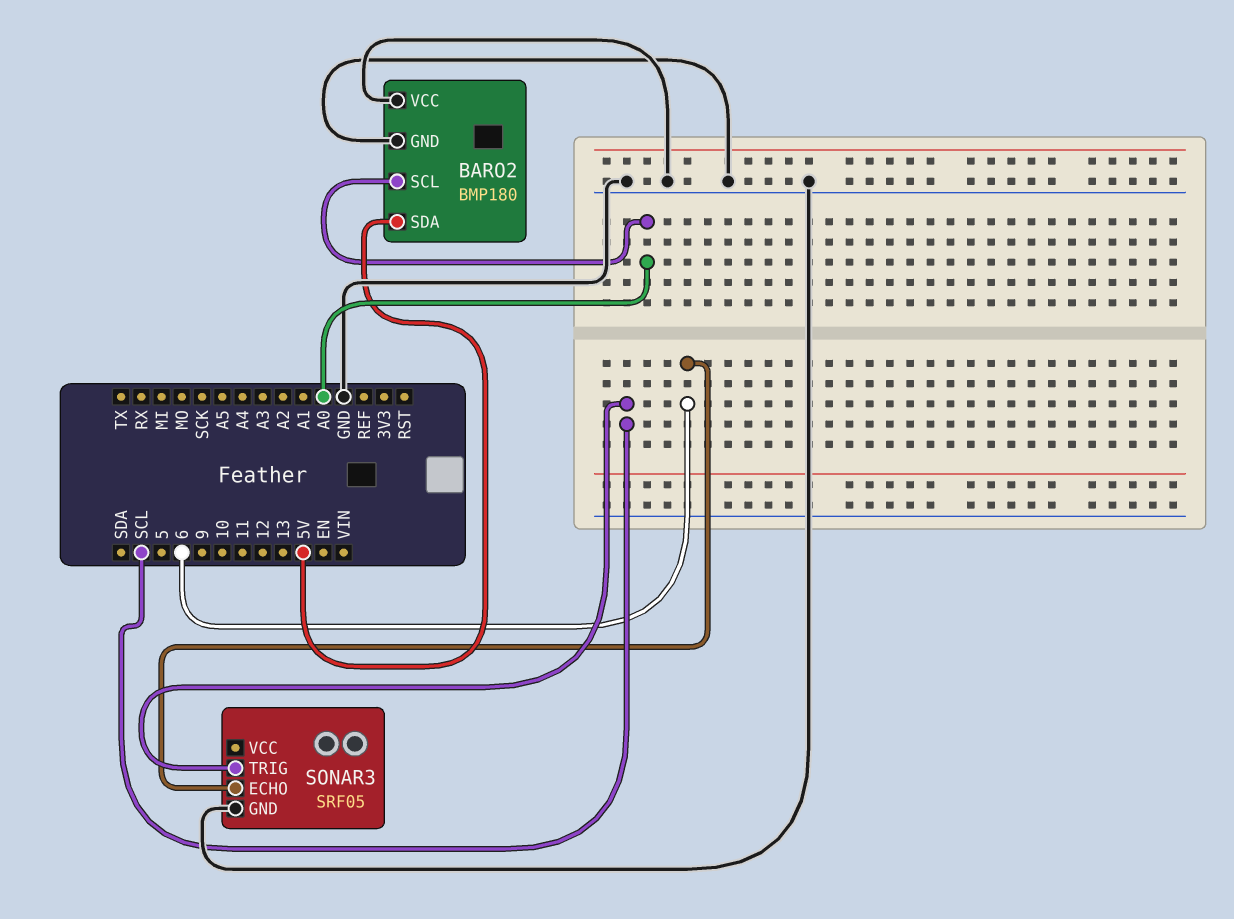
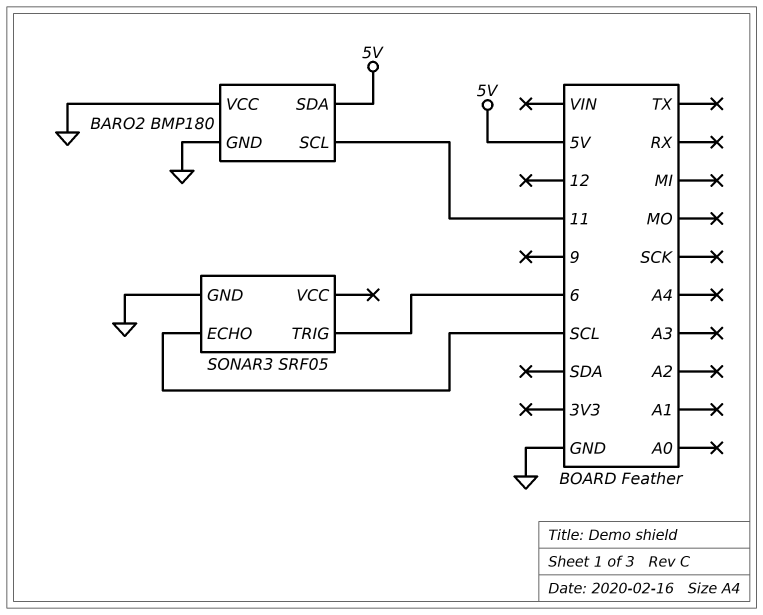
BARO2 pin SCL: A0 -> 11
SONAR3 pin ECHO: 6 -> SCL
SONAR3 pin TRIG: SCL -> 6

